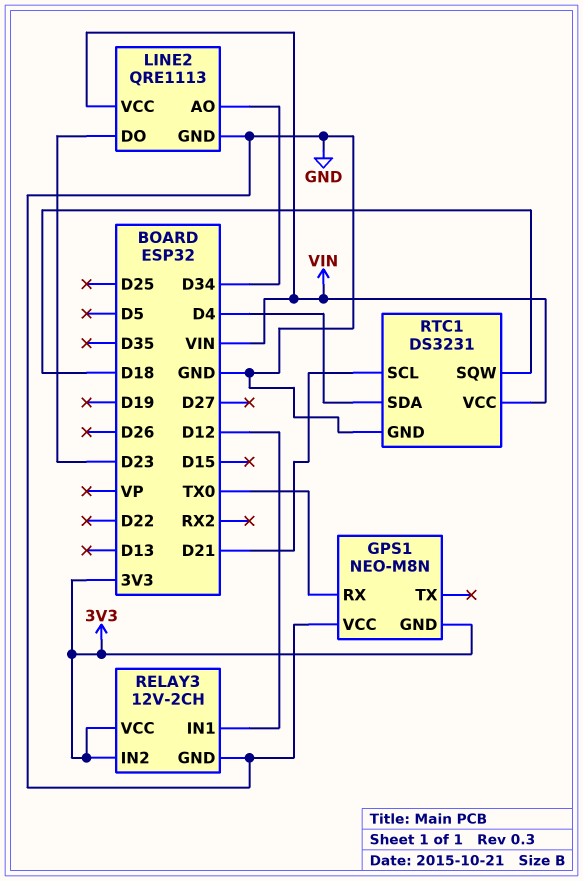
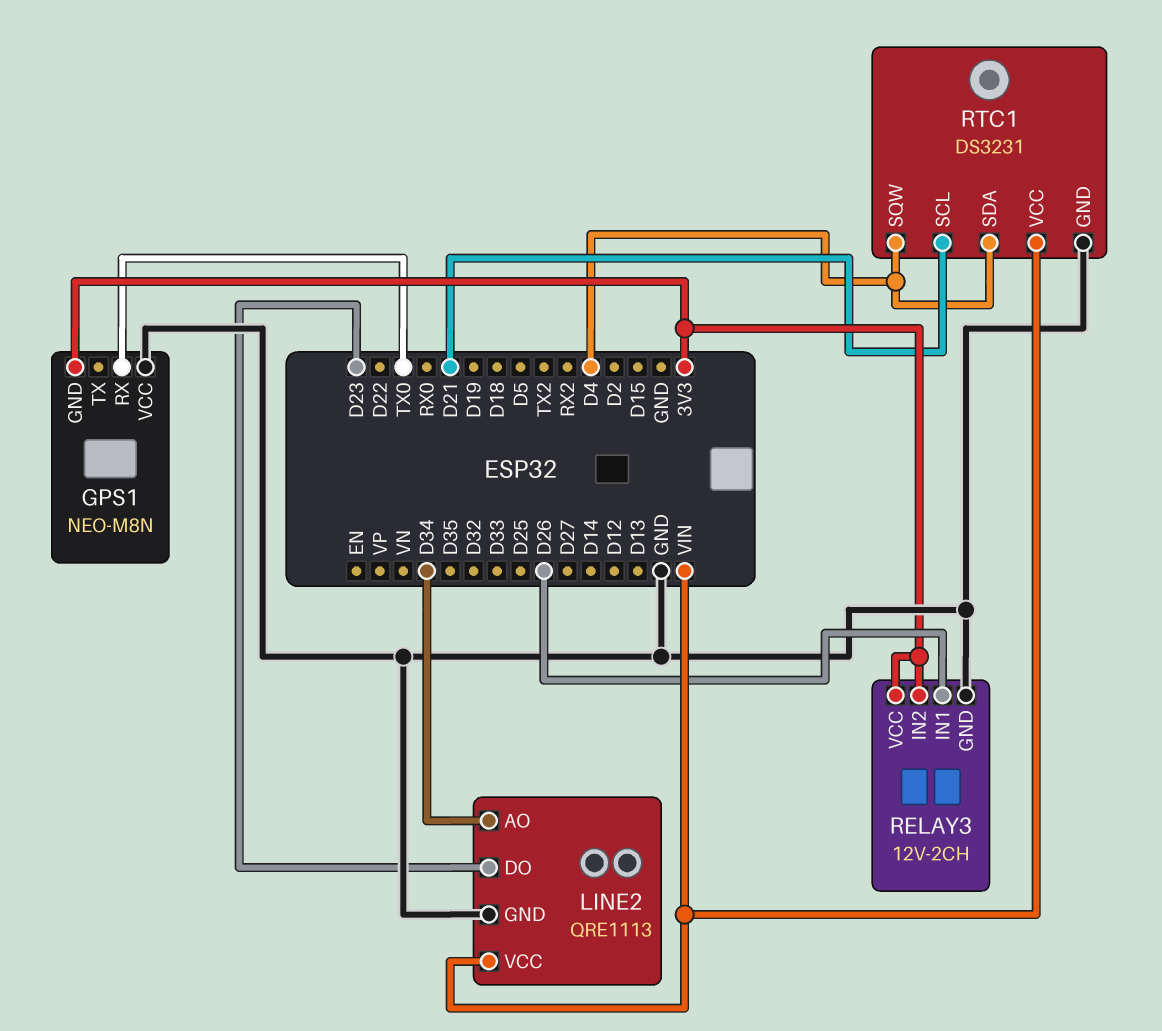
RELAY3 pin IN1: D12 -> D26
RTC1 pin SQW: D18 -> D4

